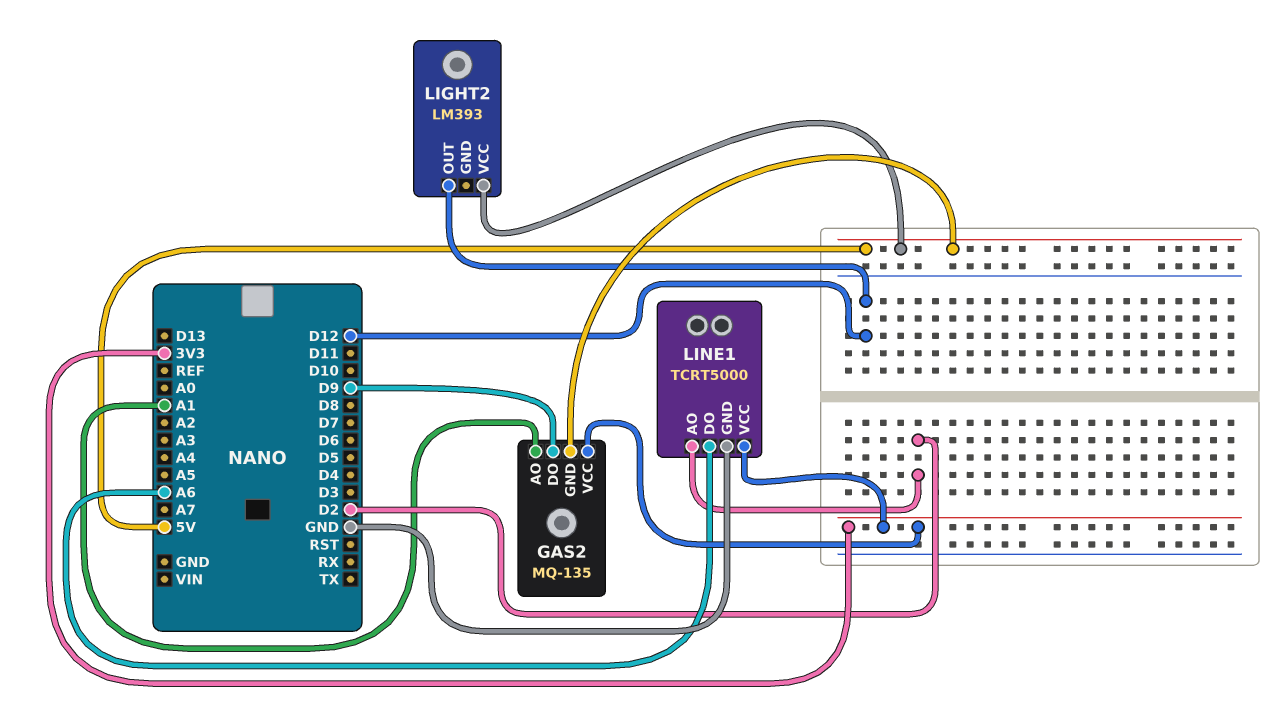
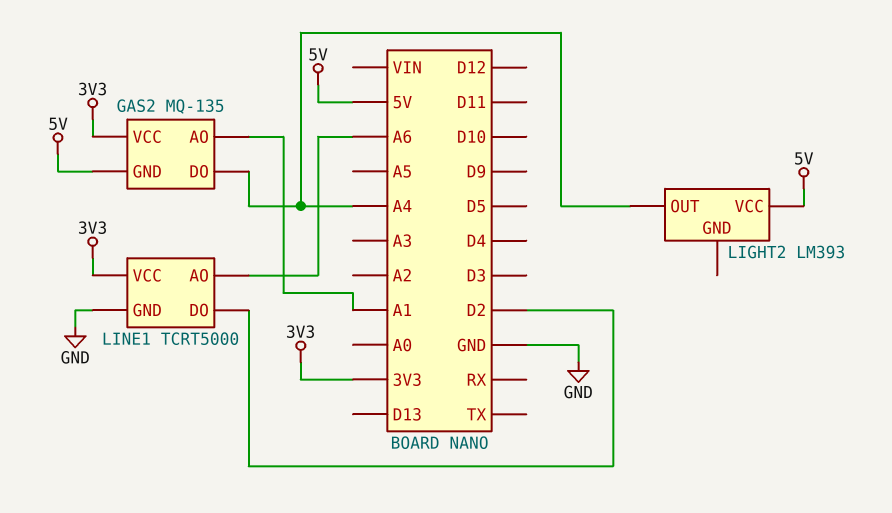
GAS2 pin DO: D9 -> A4
LIGHT2 pin OUT: D12 -> A4
LINE1 pin AO: D2 -> A6
LINE1 pin DO: A6 -> D2

